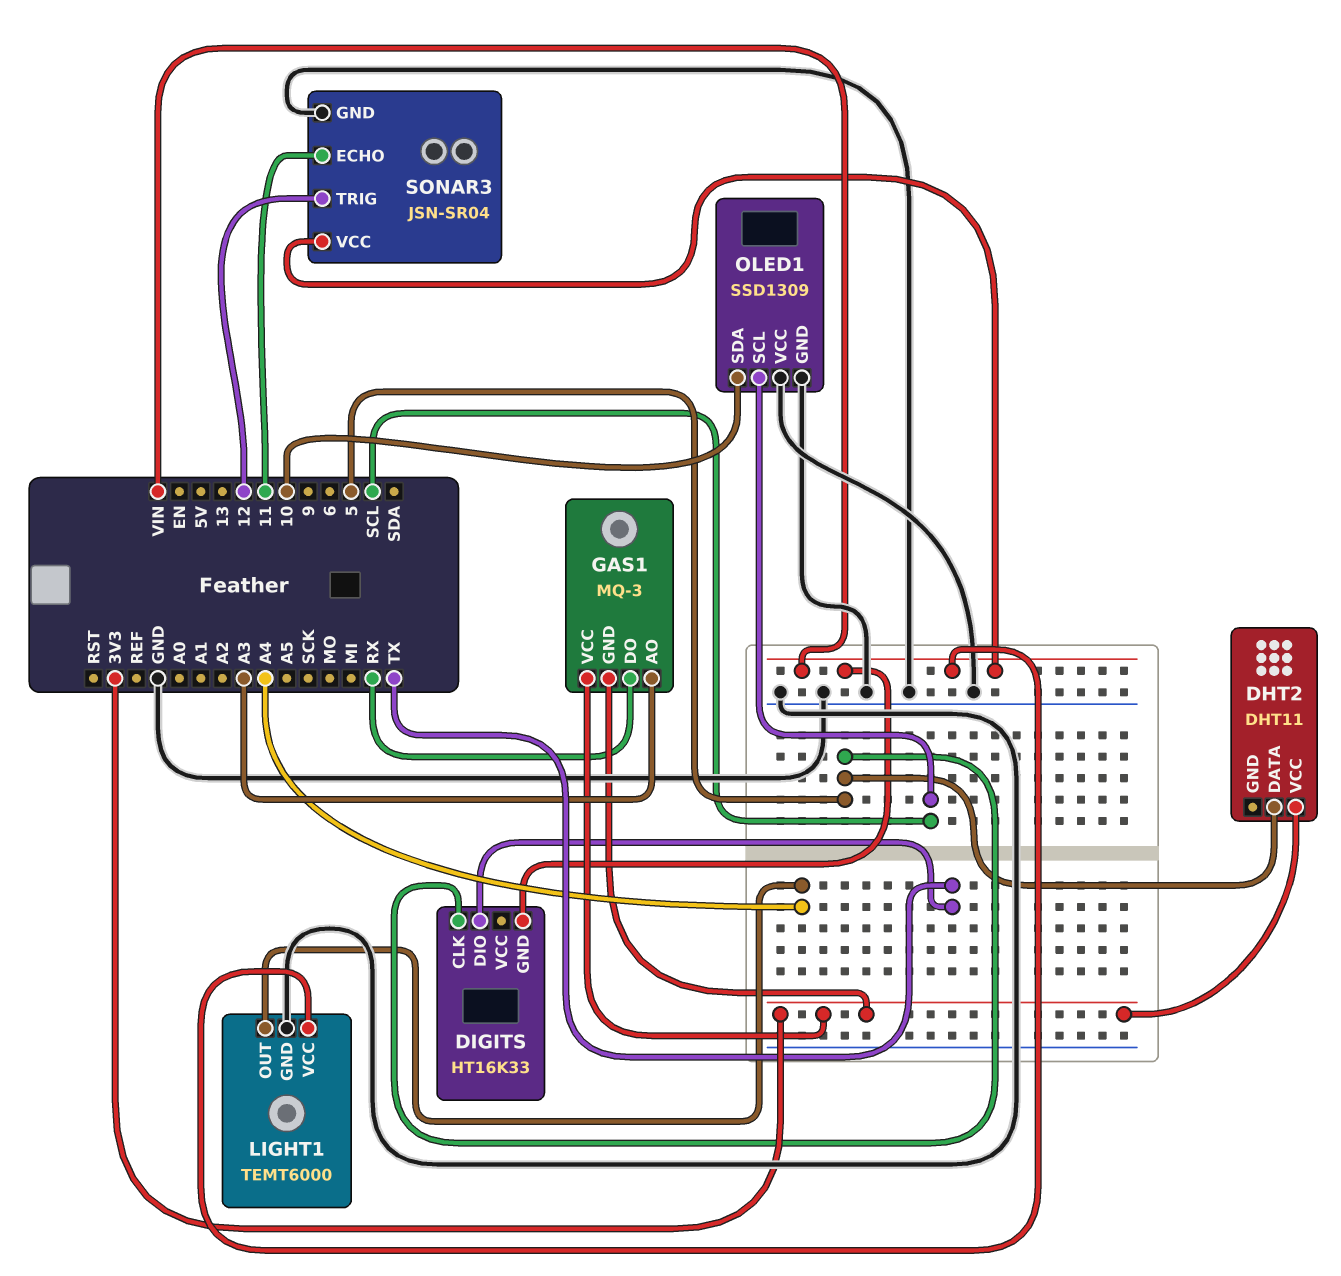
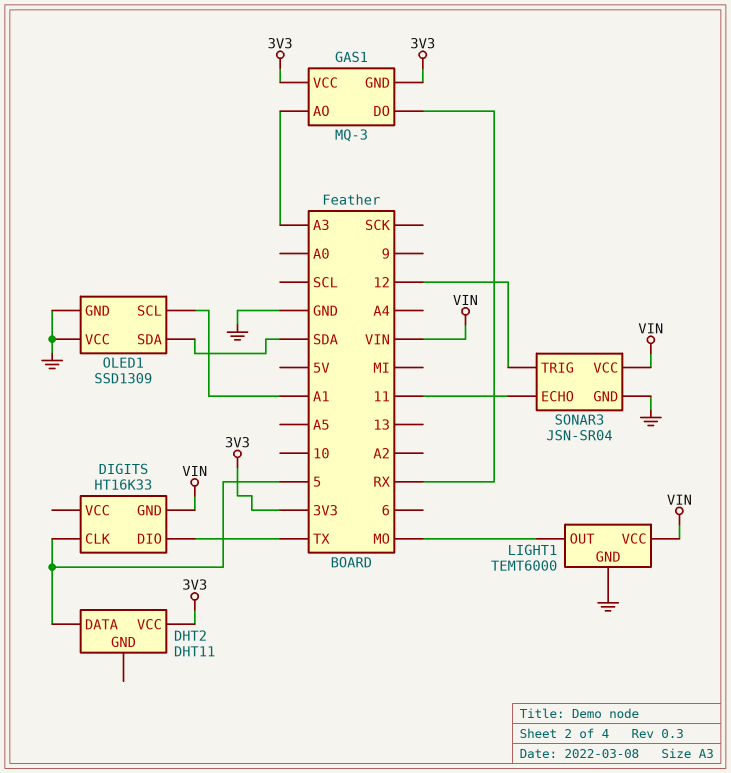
LIGHT1 pin OUT: A4 -> MO
OLED1 pin SCL: SCL -> A1
OLED1 pin SDA: 10 -> SDA

